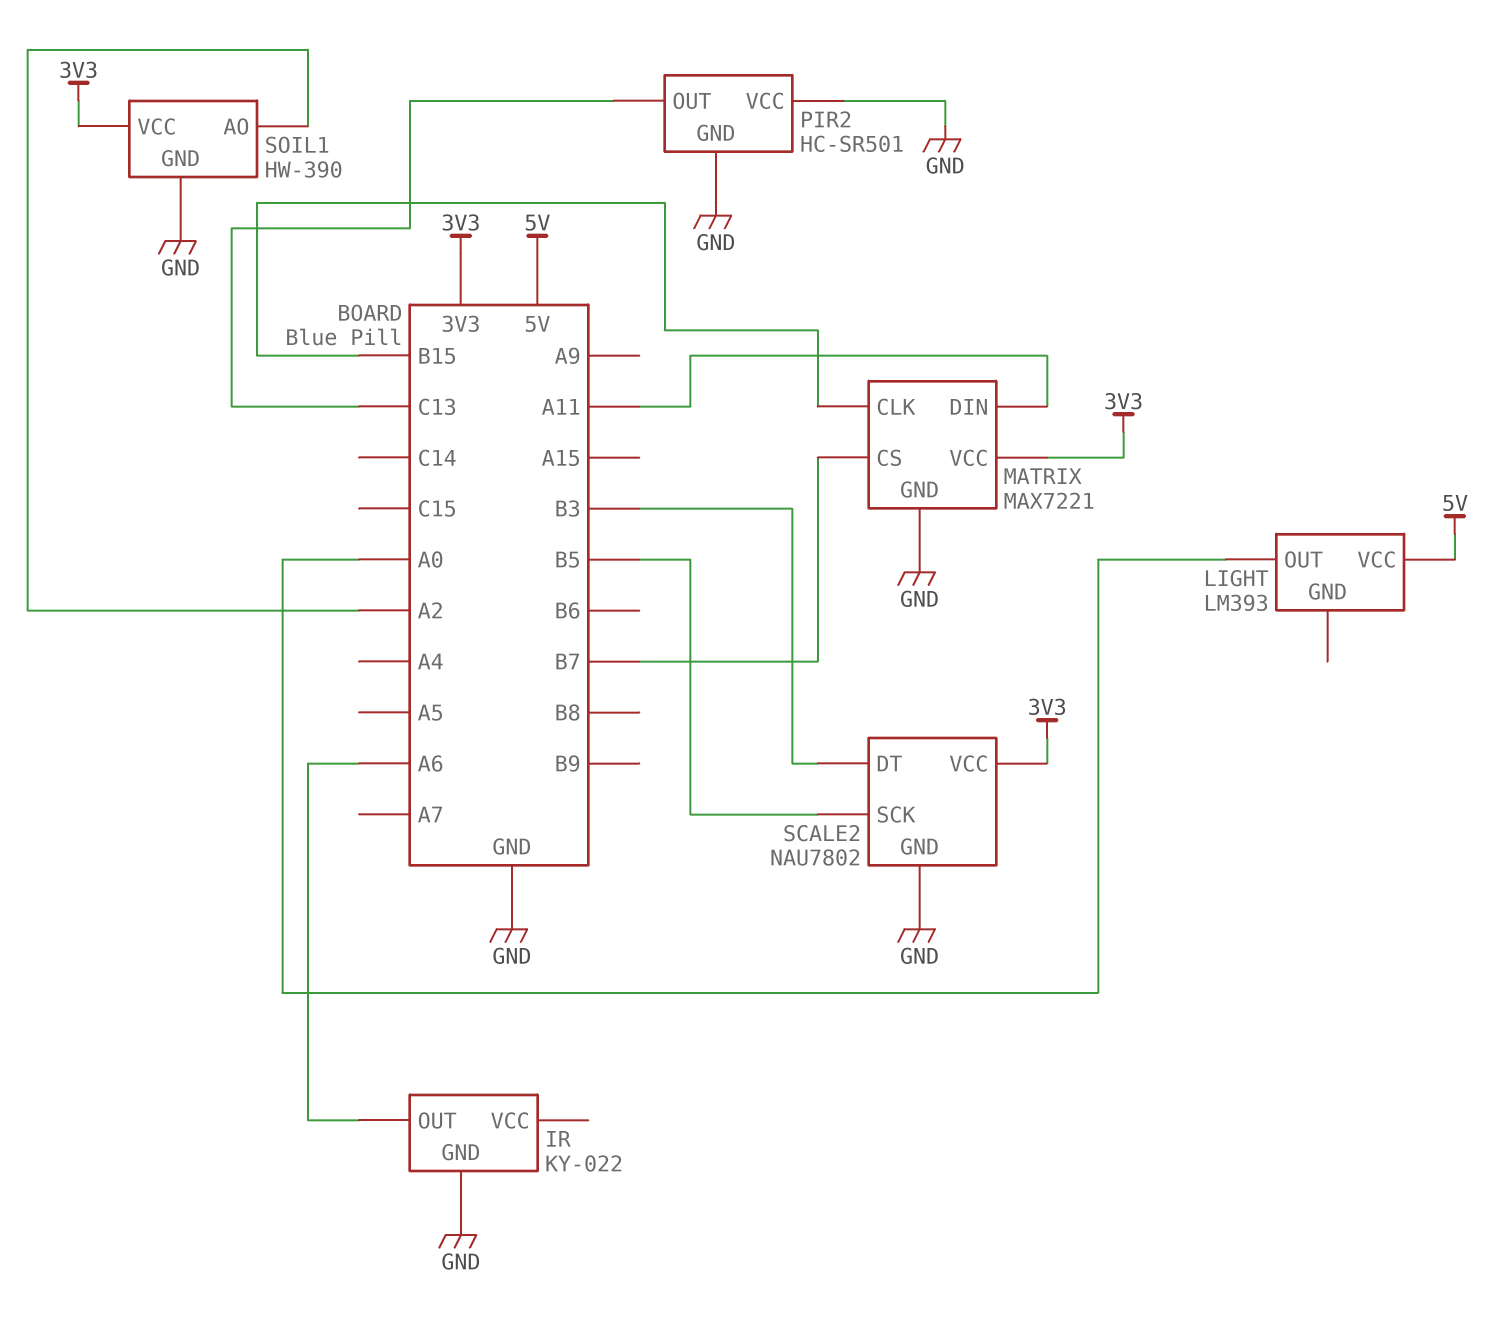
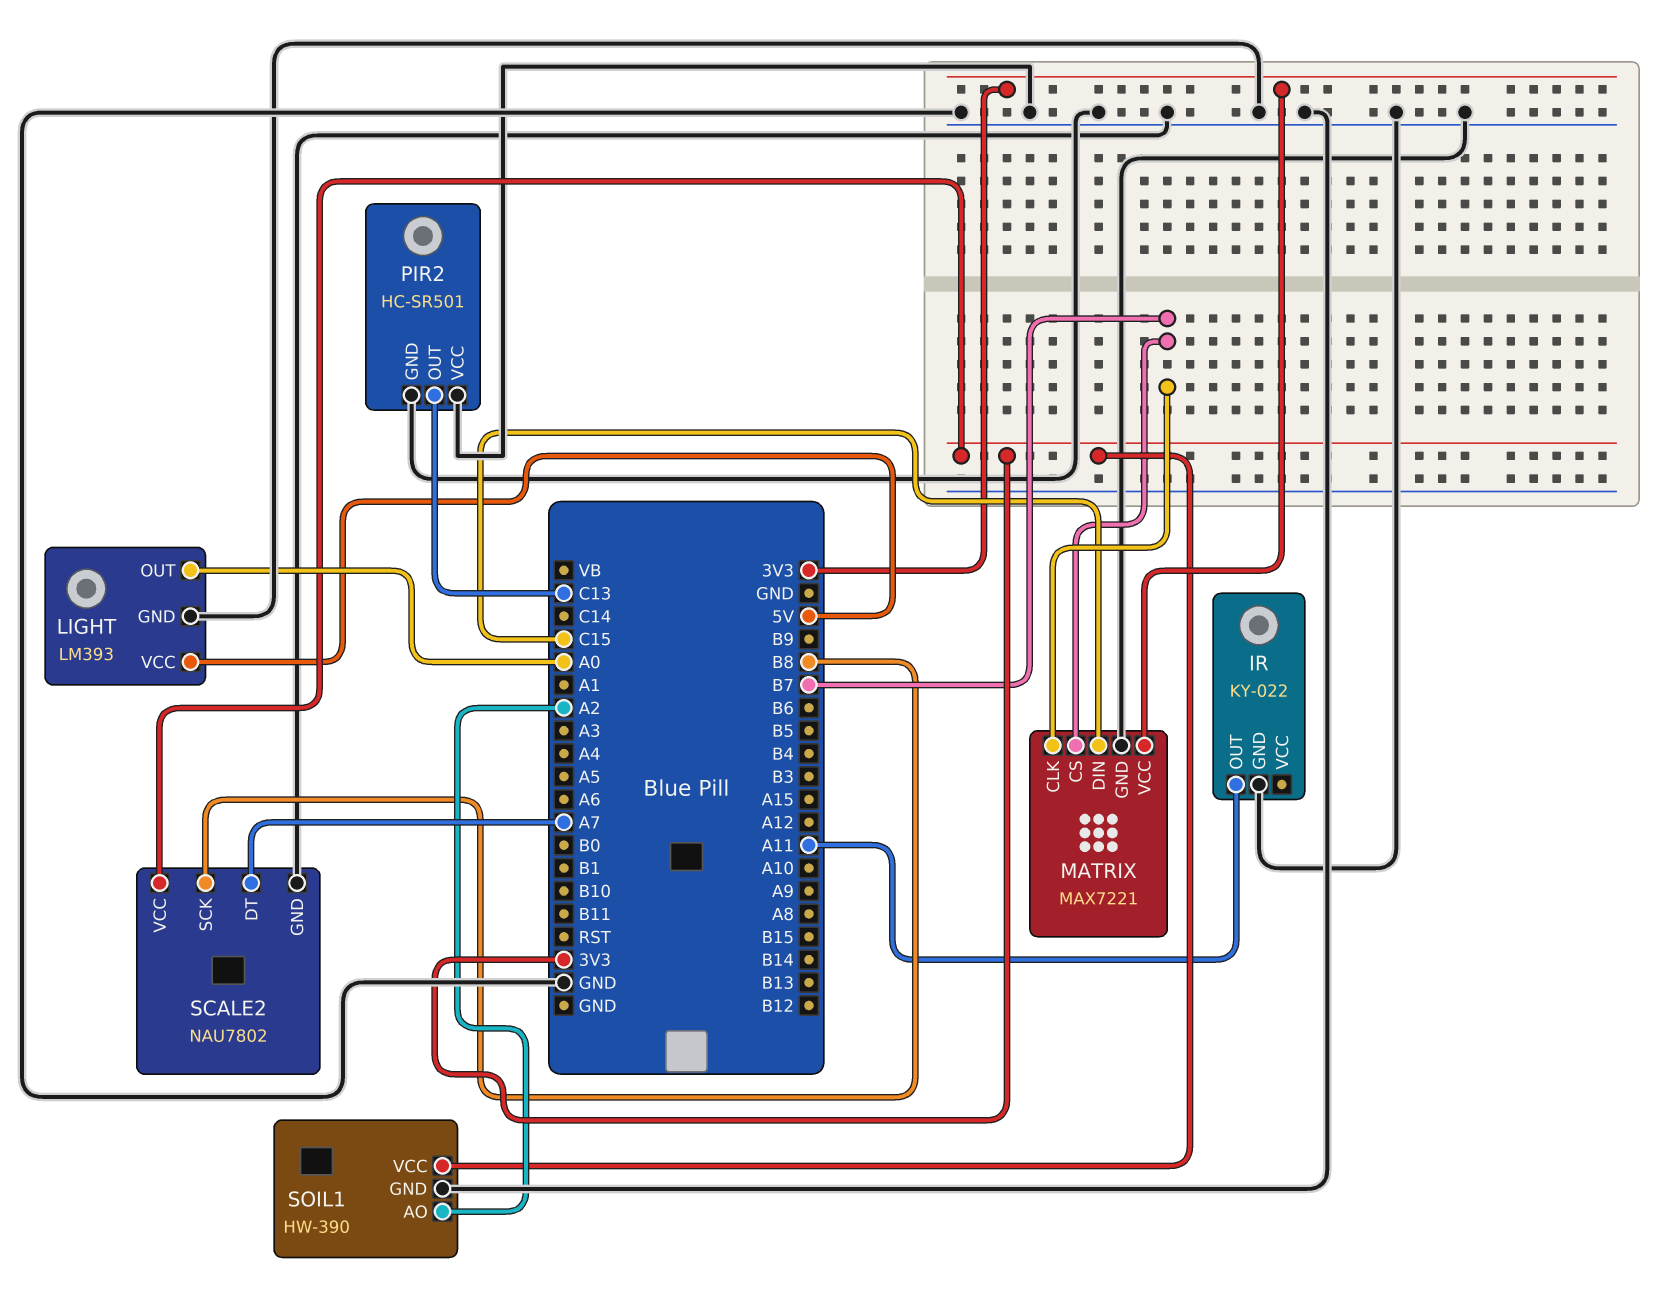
IR pin OUT: A6 -> A11
LIGHT pin GND: none -> GND
MATRIX pin CLK: B15 -> B7
MATRIX pin DIN: A11 -> C15
SCALE2 pin DT: B3 -> A7
SCALE2 pin SCK: B5 -> B8

